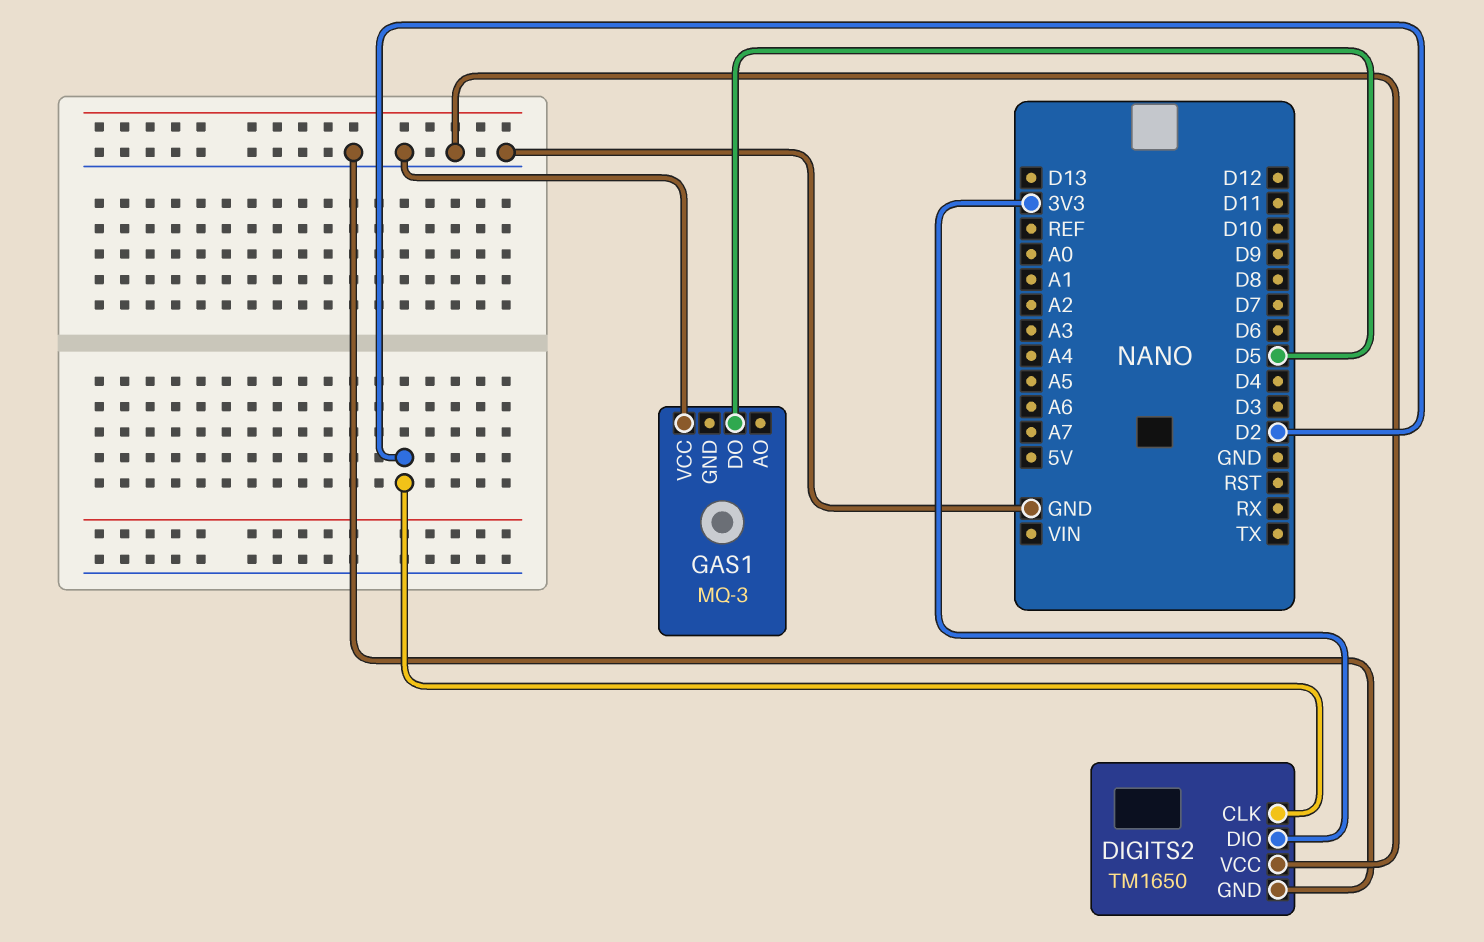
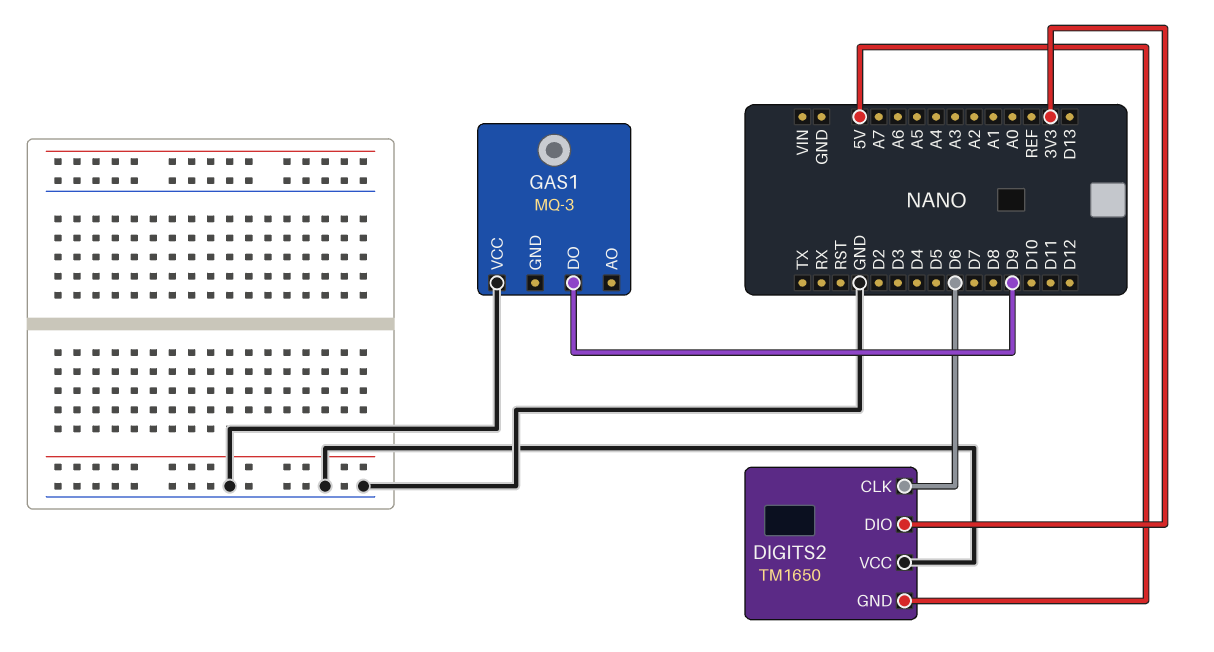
DIGITS2 pin CLK: D2 -> D6
DIGITS2 pin GND: GND -> 5V
GAS1 pin DO: D5 -> D9

